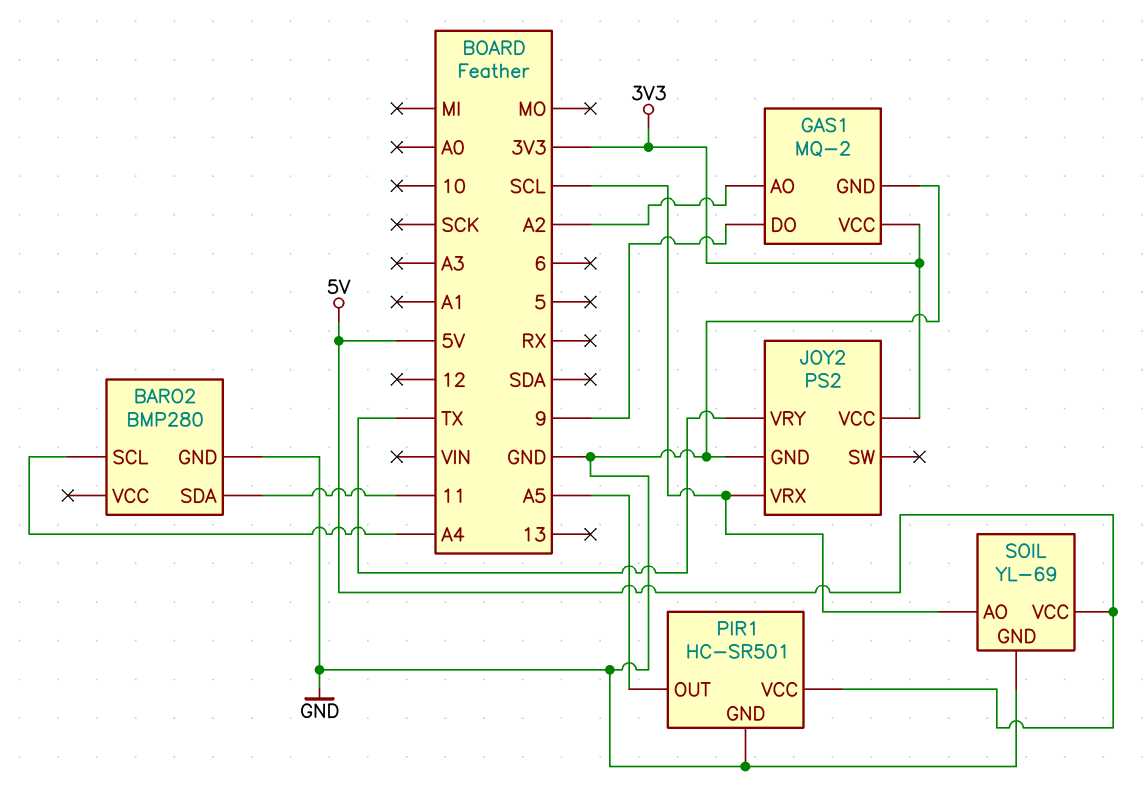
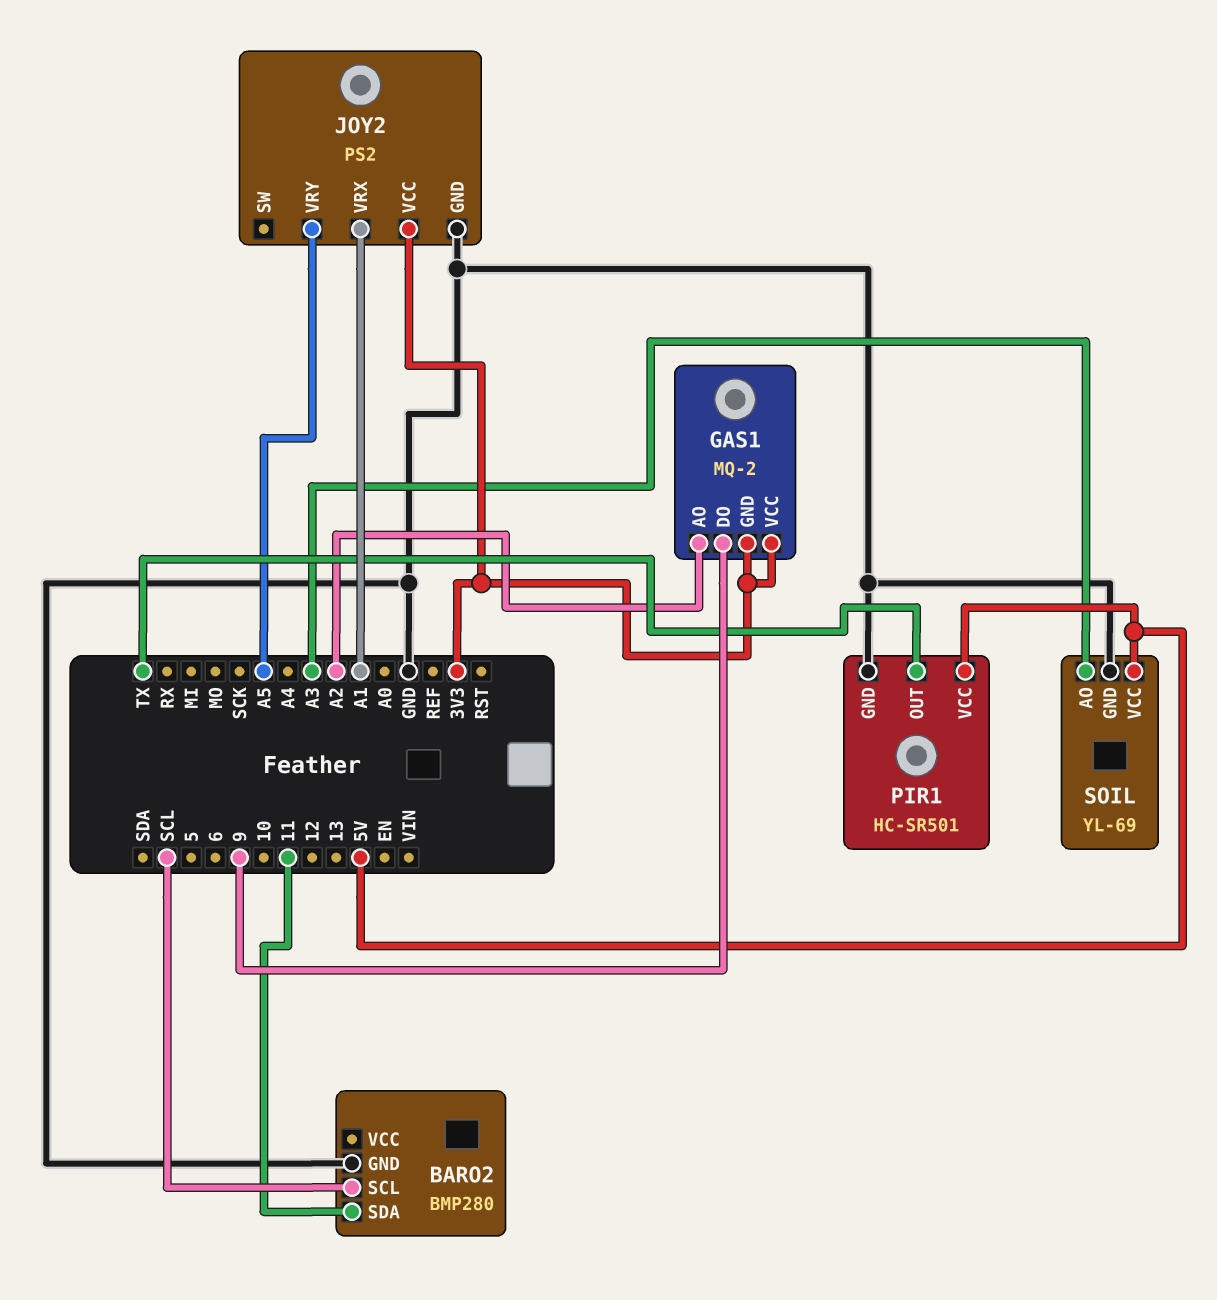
BARO2 pin SCL: A4 -> SCL
GAS1 pin GND: GND -> 3V3
JOY2 pin VRX: SCL -> A1
JOY2 pin VRY: TX -> A5
PIR1 pin OUT: A5 -> TX
SOIL pin AO: SCL -> A3

